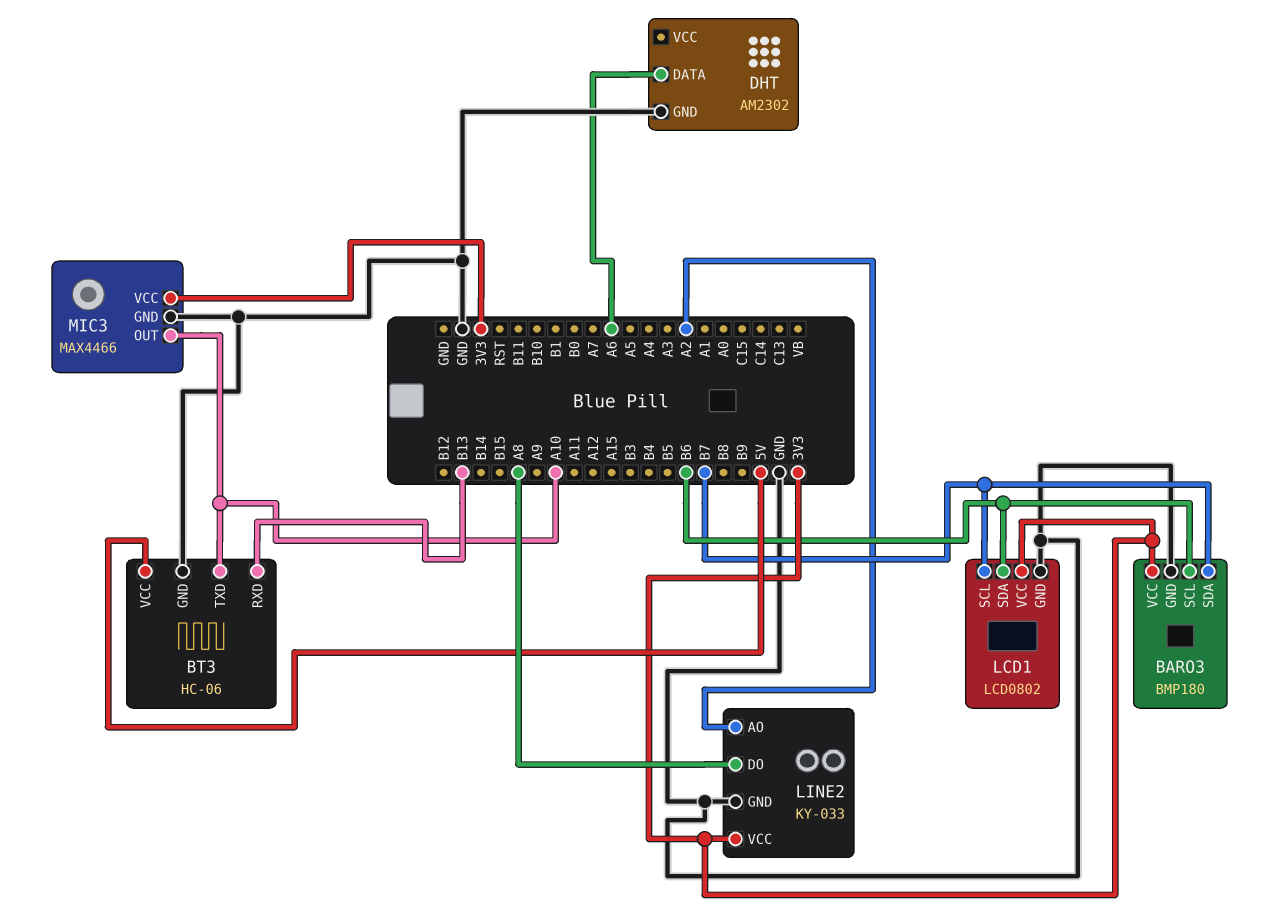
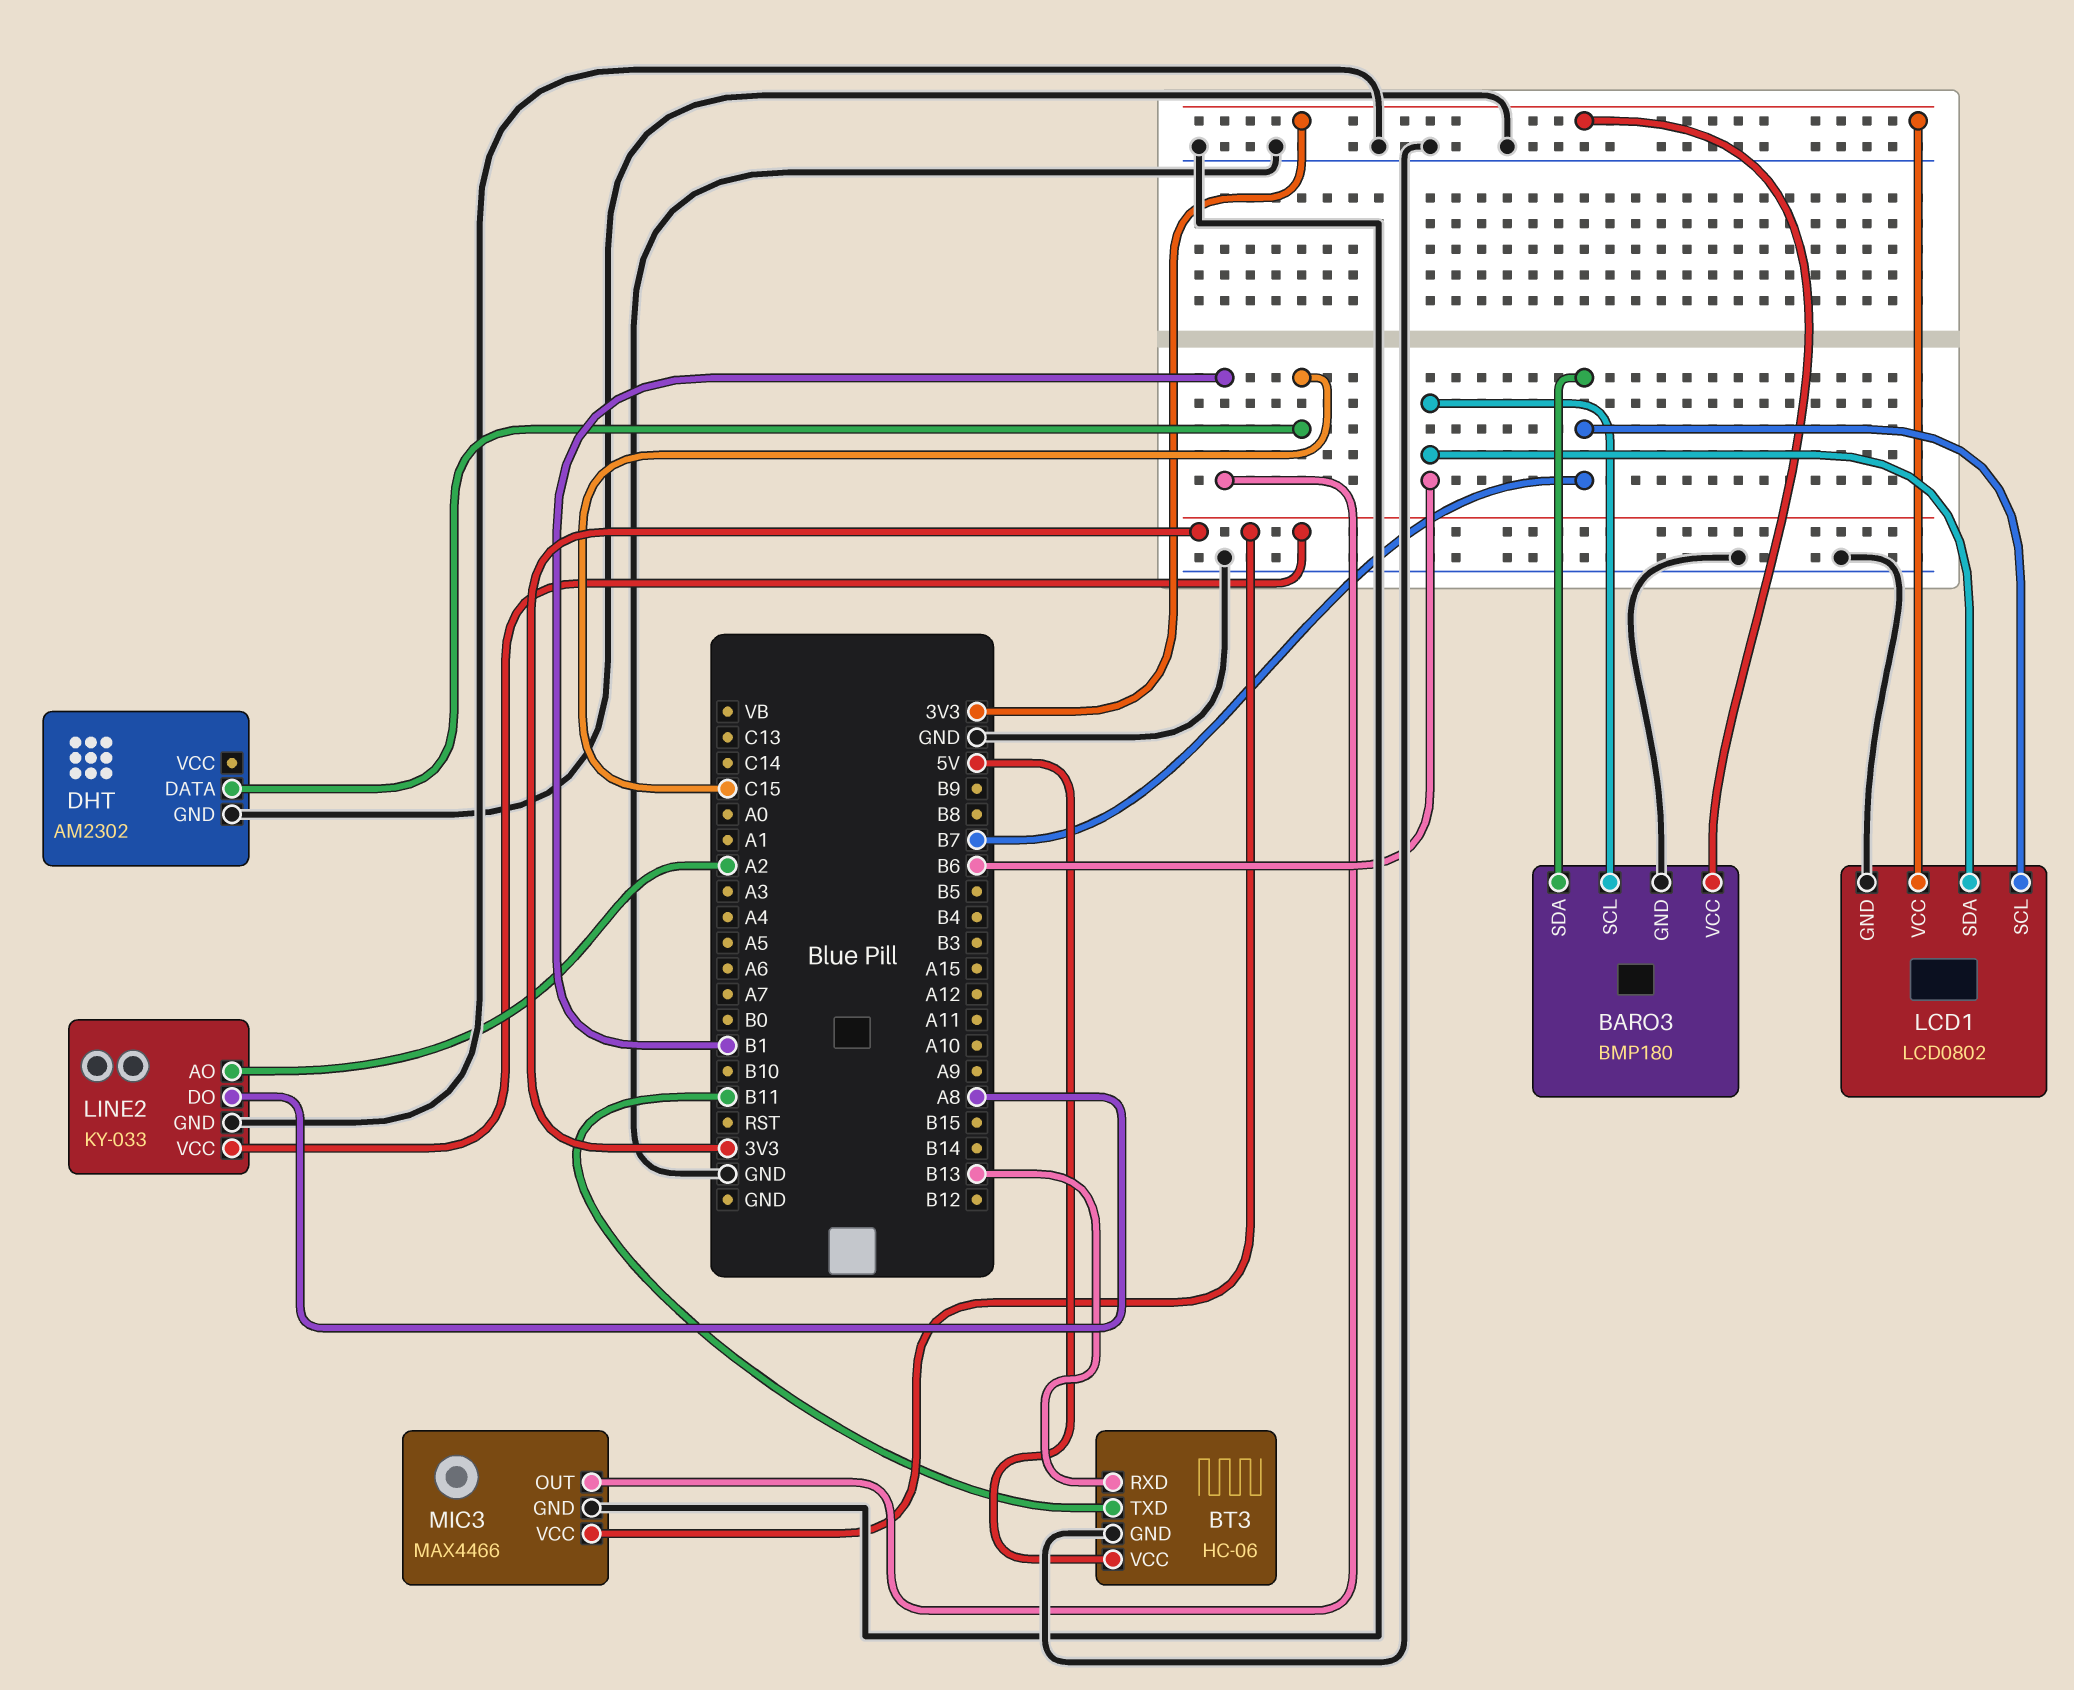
BT3 pin TXD: A10 -> B11
DHT pin DATA: A6 -> C15
MIC3 pin OUT: A10 -> B1

